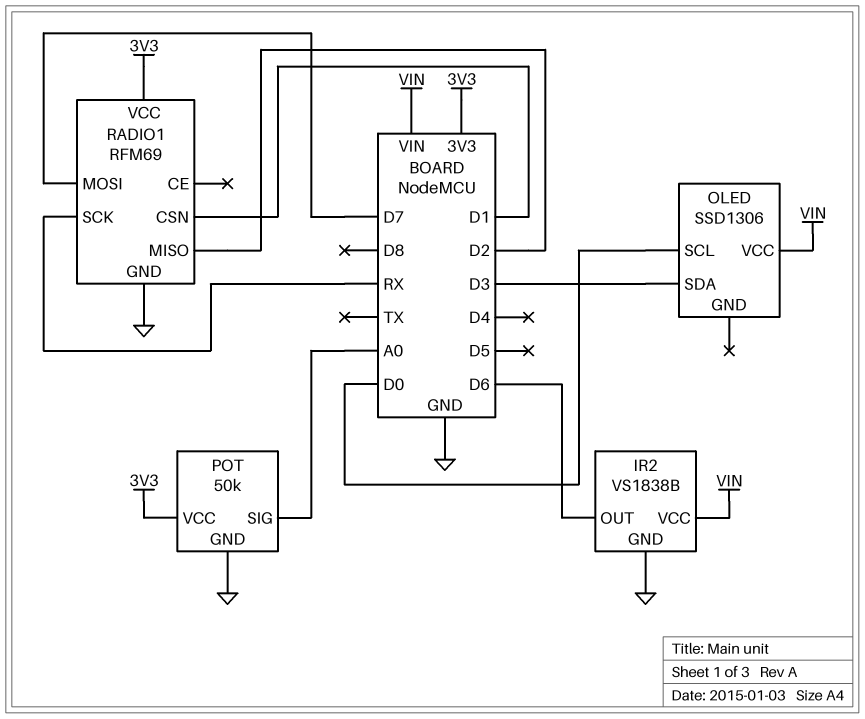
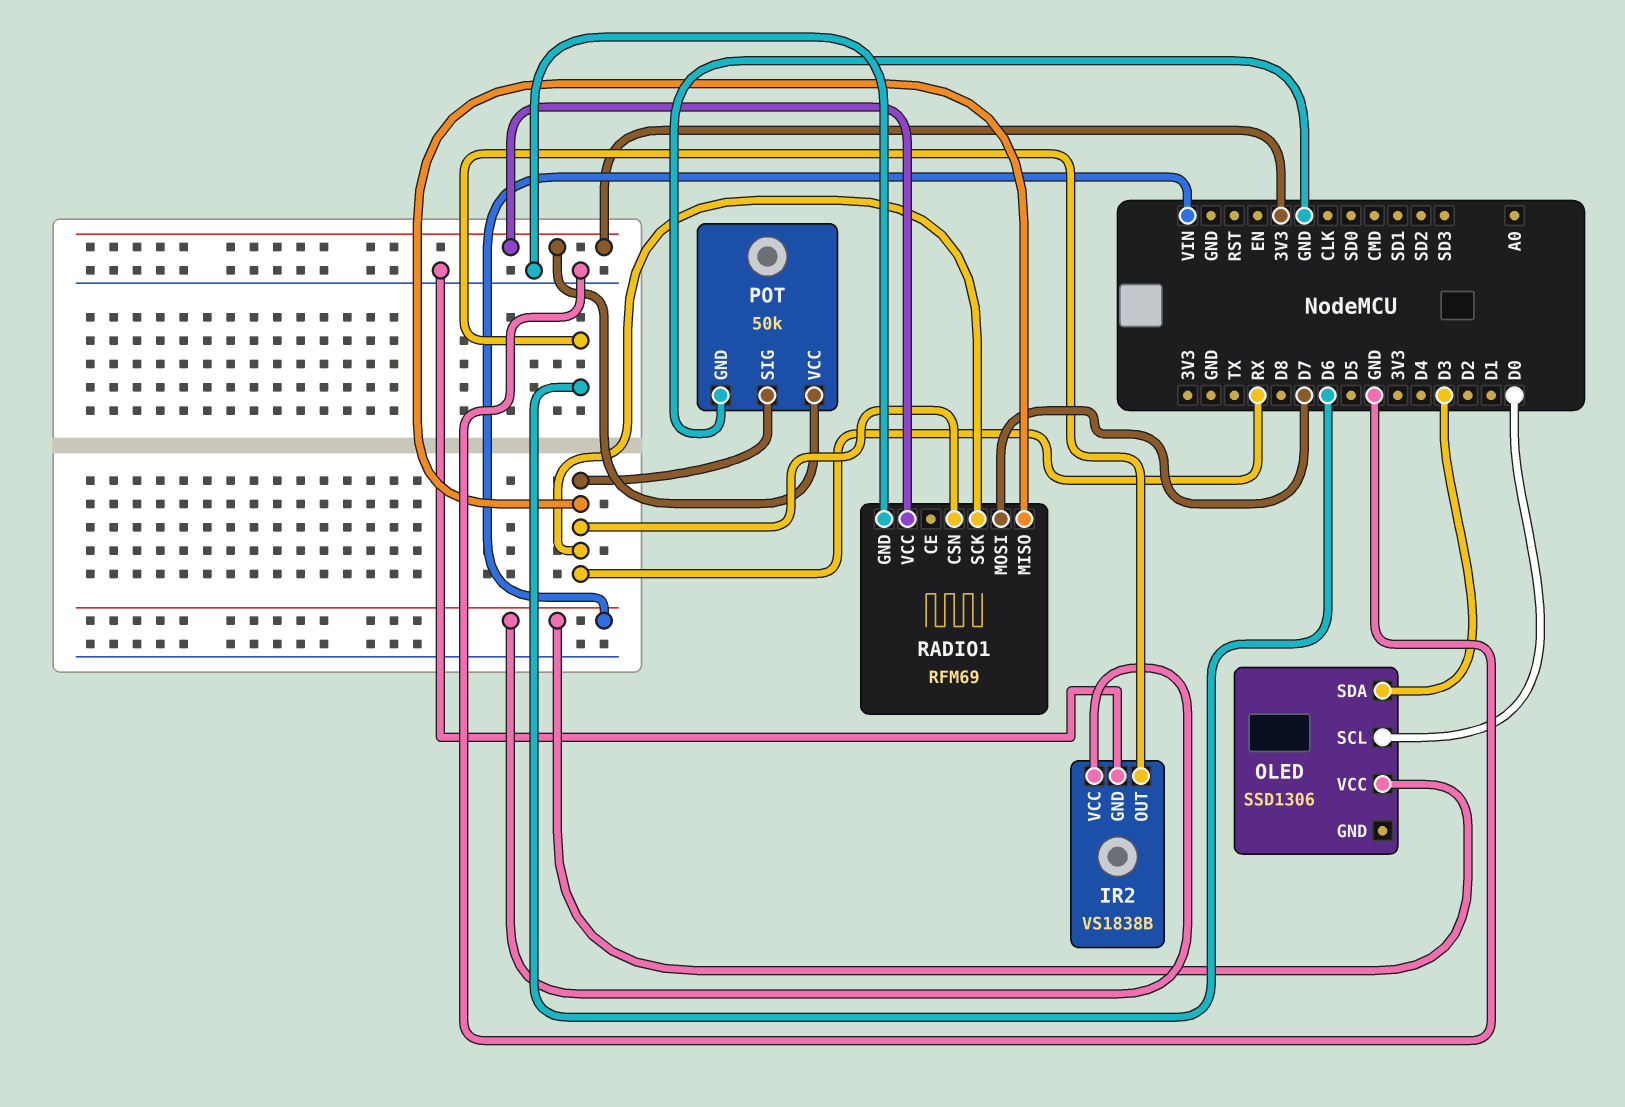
POT pin SIG: A0 -> RX
RADIO1 pin CSN: D1 -> RX
RADIO1 pin MISO: D2 -> RX

